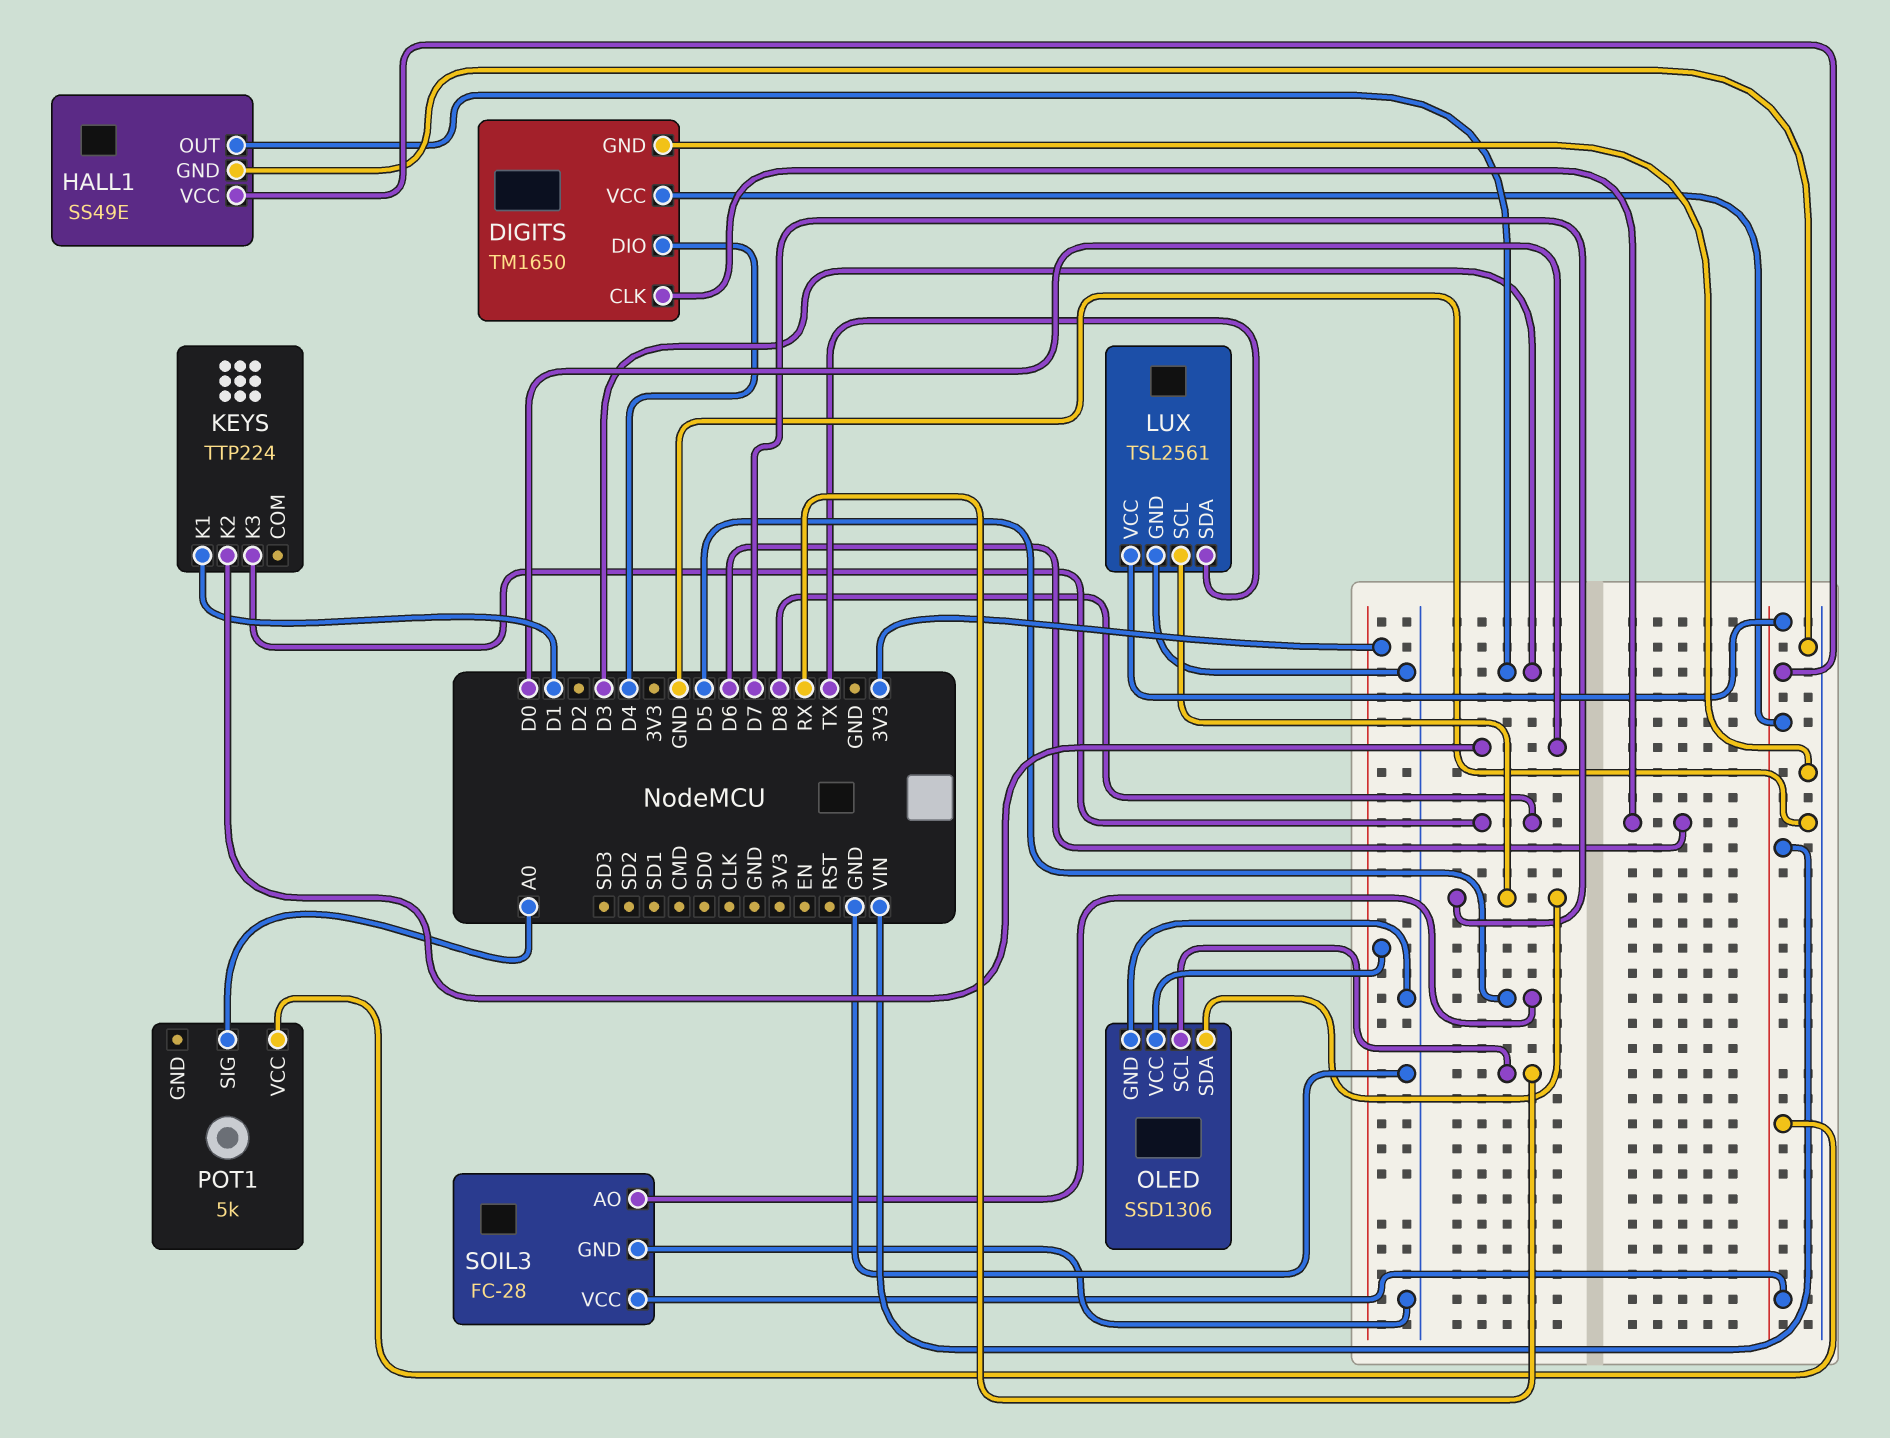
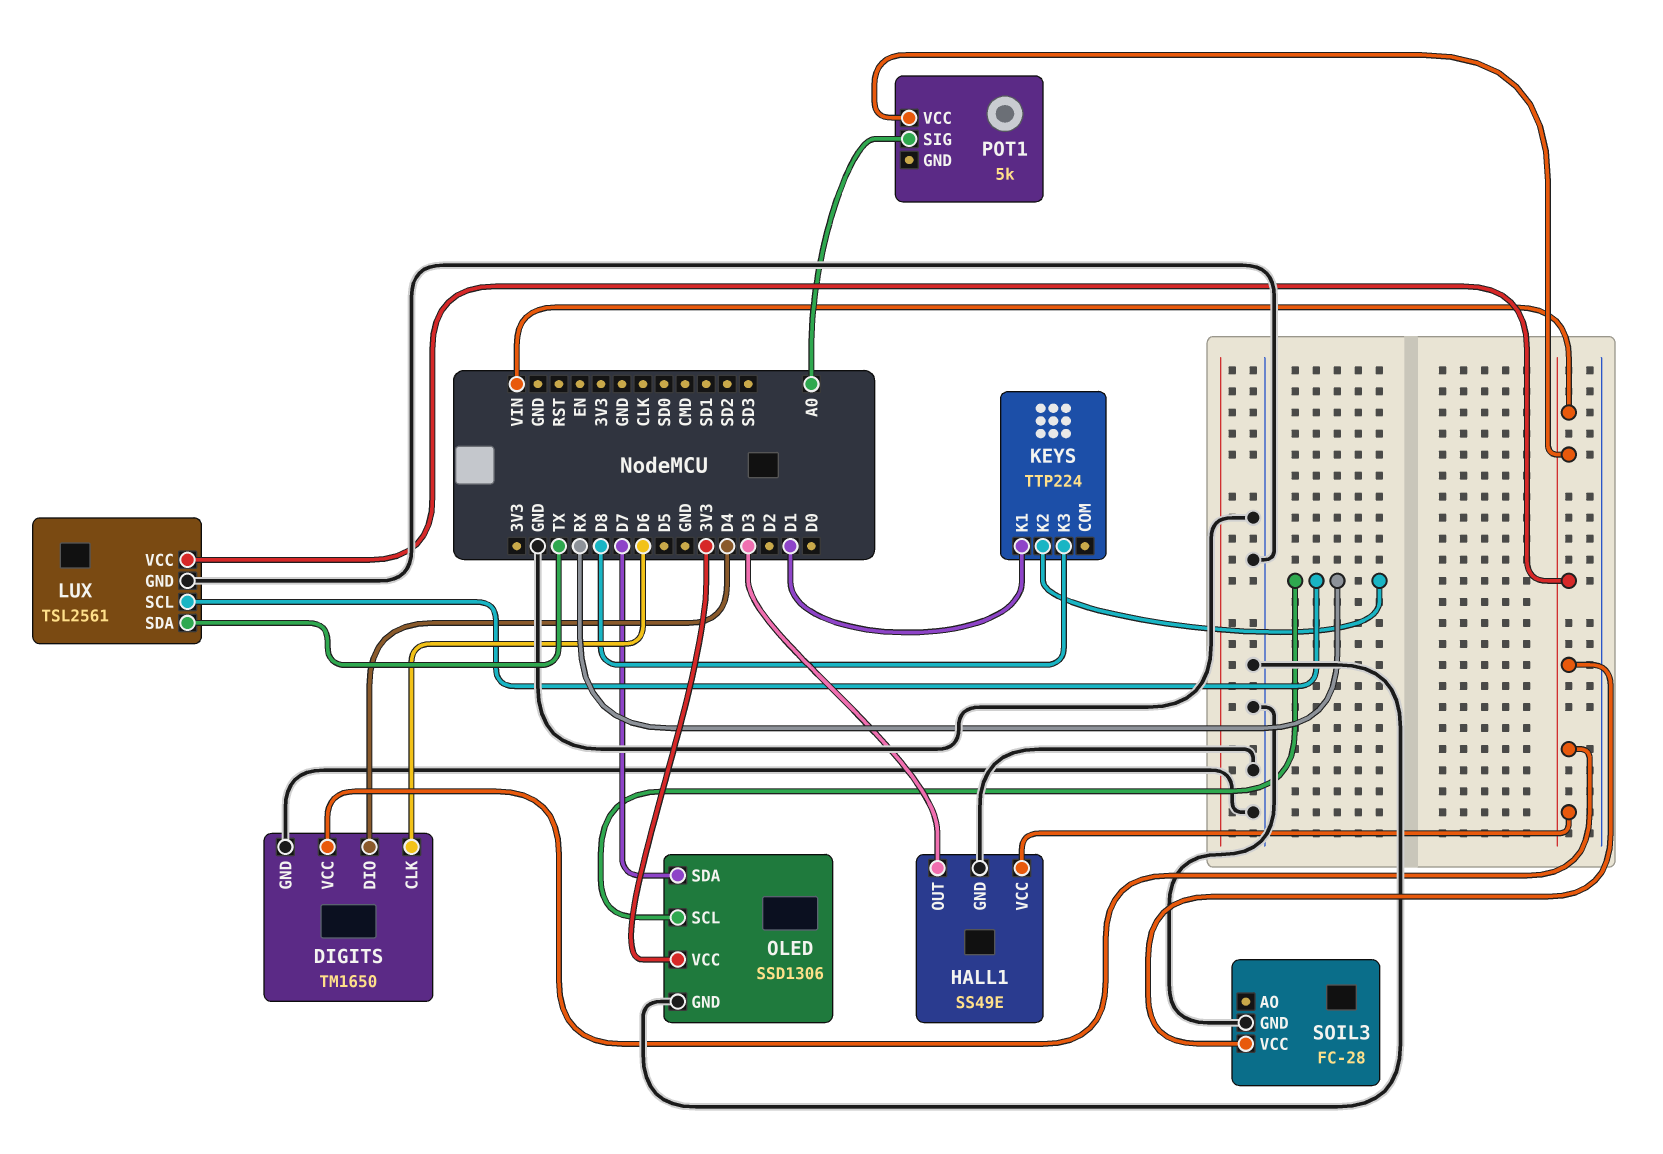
KEYS pin K2: D0 -> RX
LUX pin SCL: D7 -> RX
SOIL3 pin AO: D5 -> none

